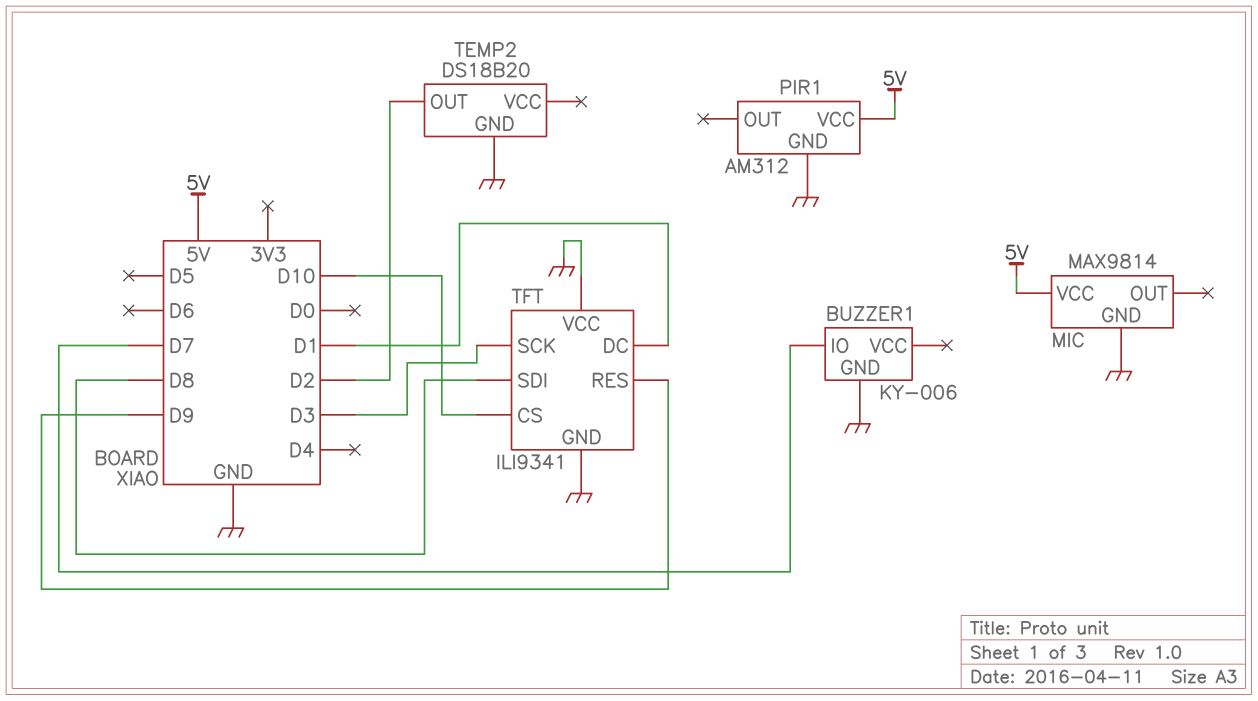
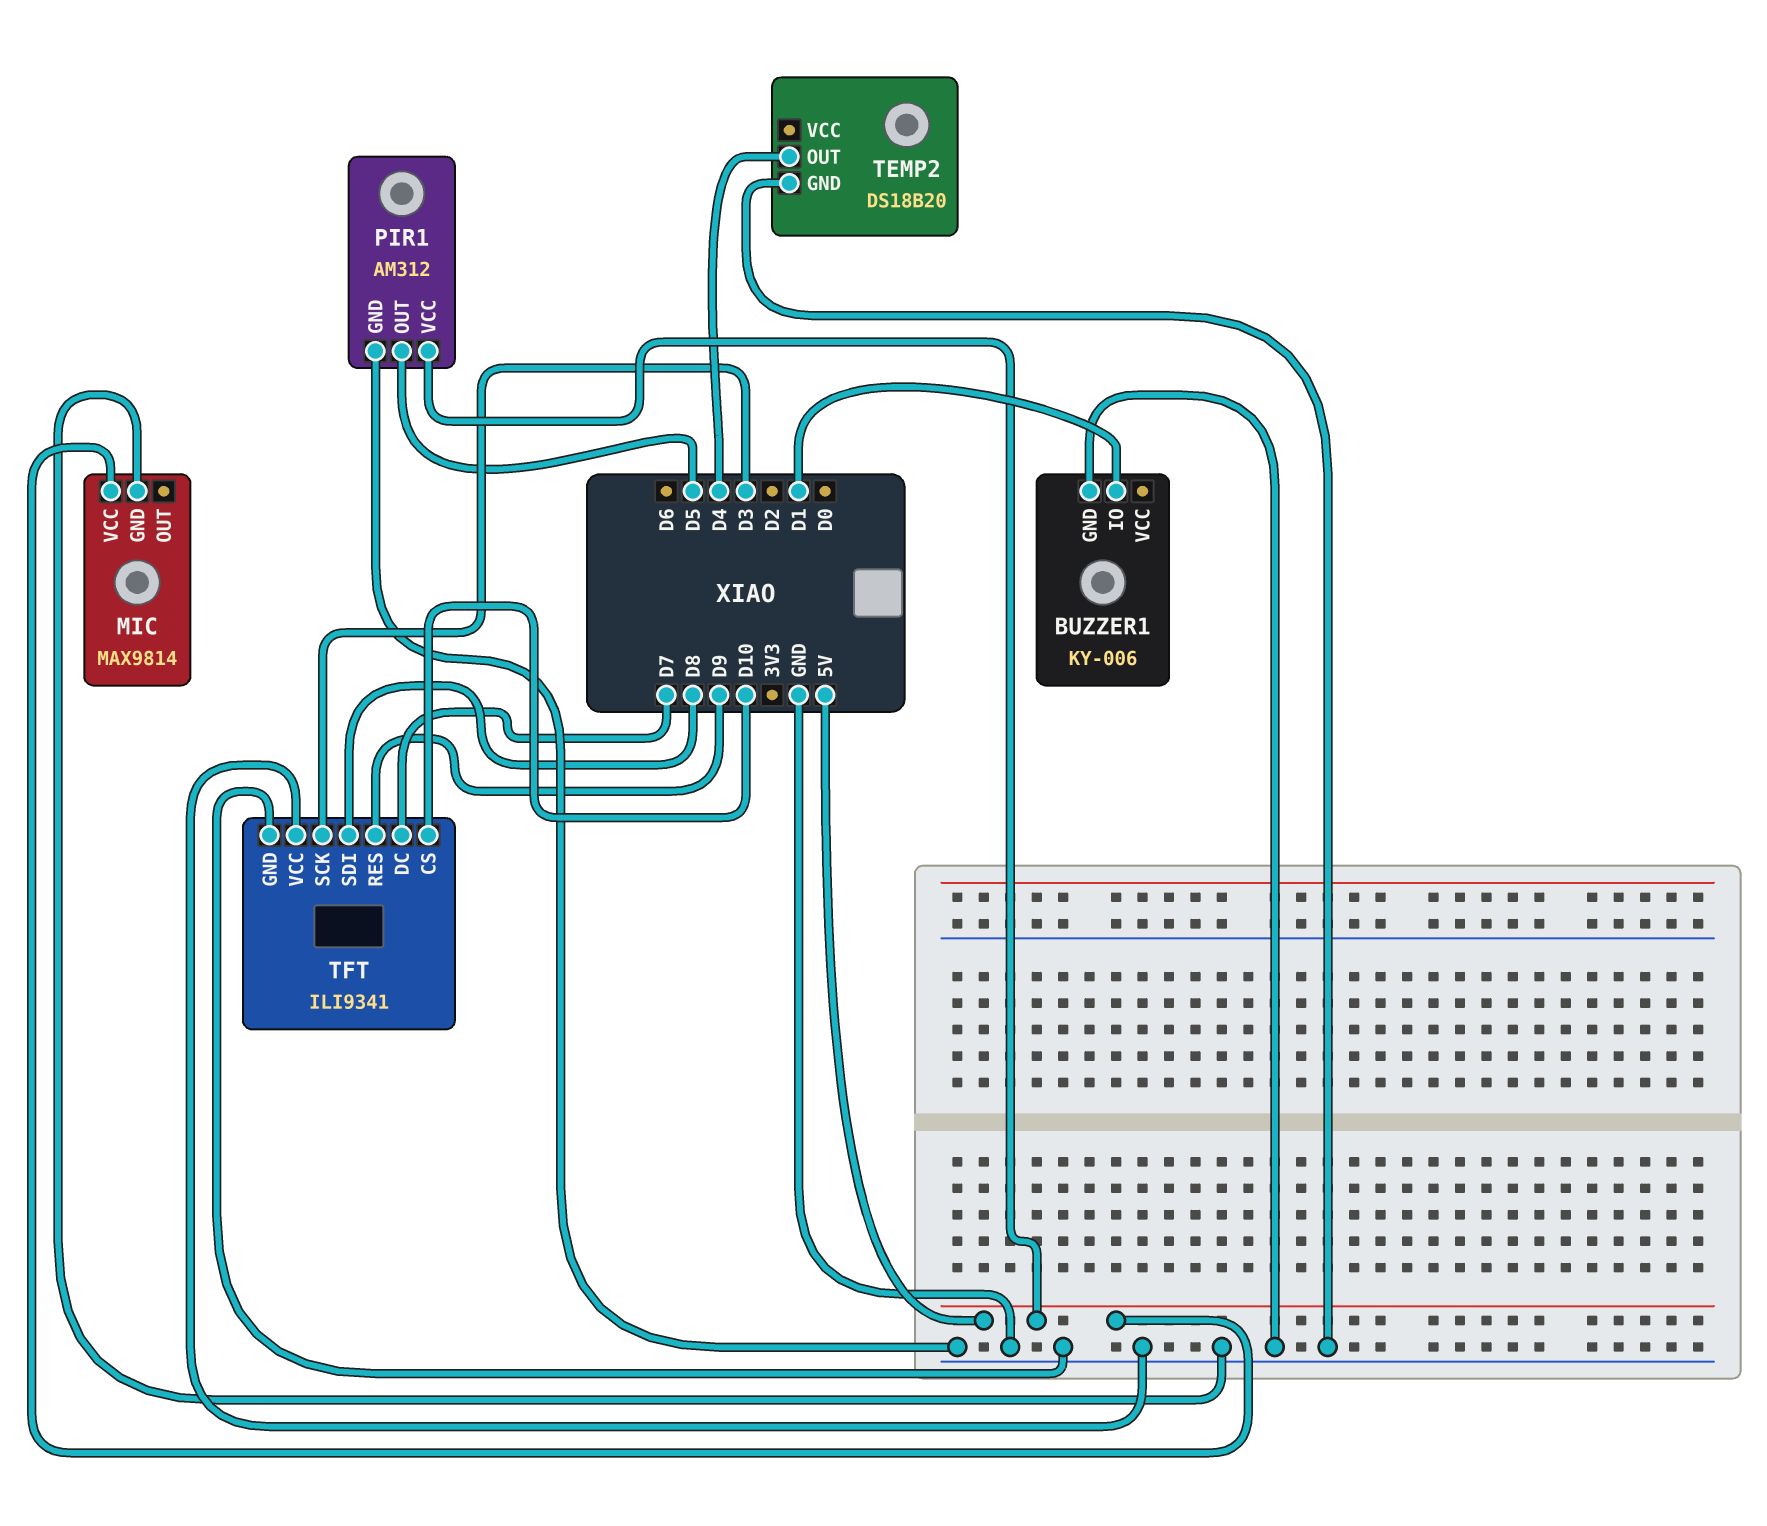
BUZZER1 pin IO: D7 -> D1
PIR1 pin OUT: none -> D5
TEMP2 pin OUT: D2 -> D4
TFT pin DC: D1 -> D7

